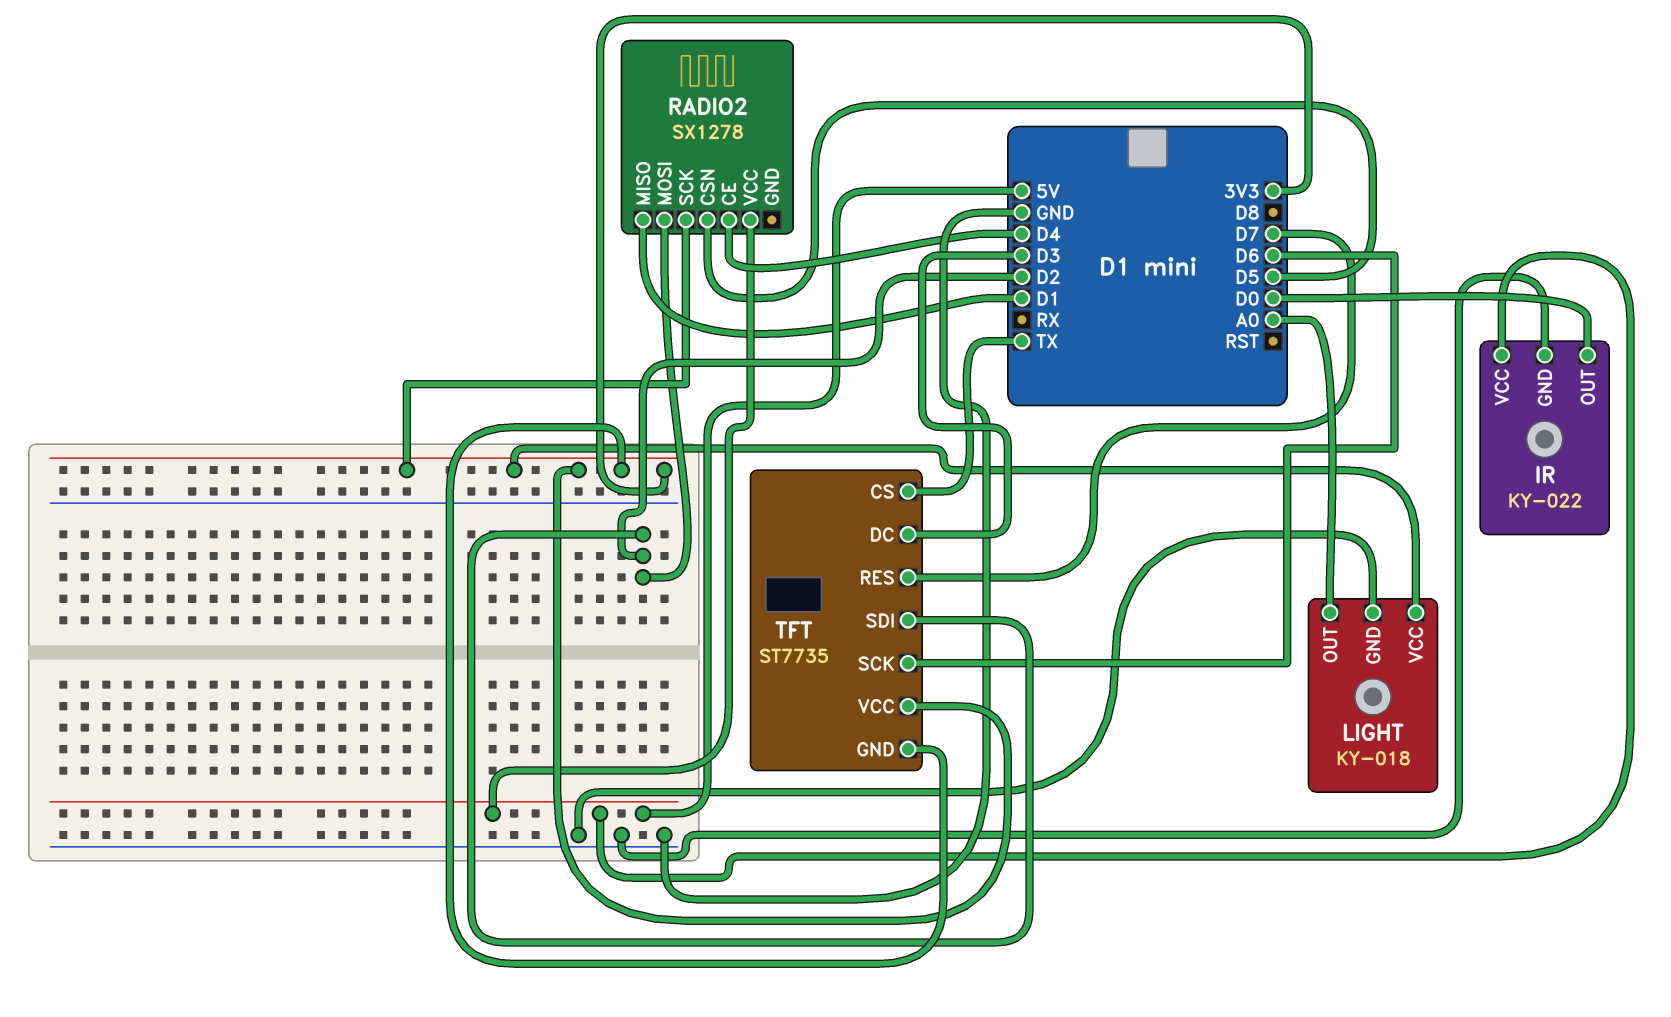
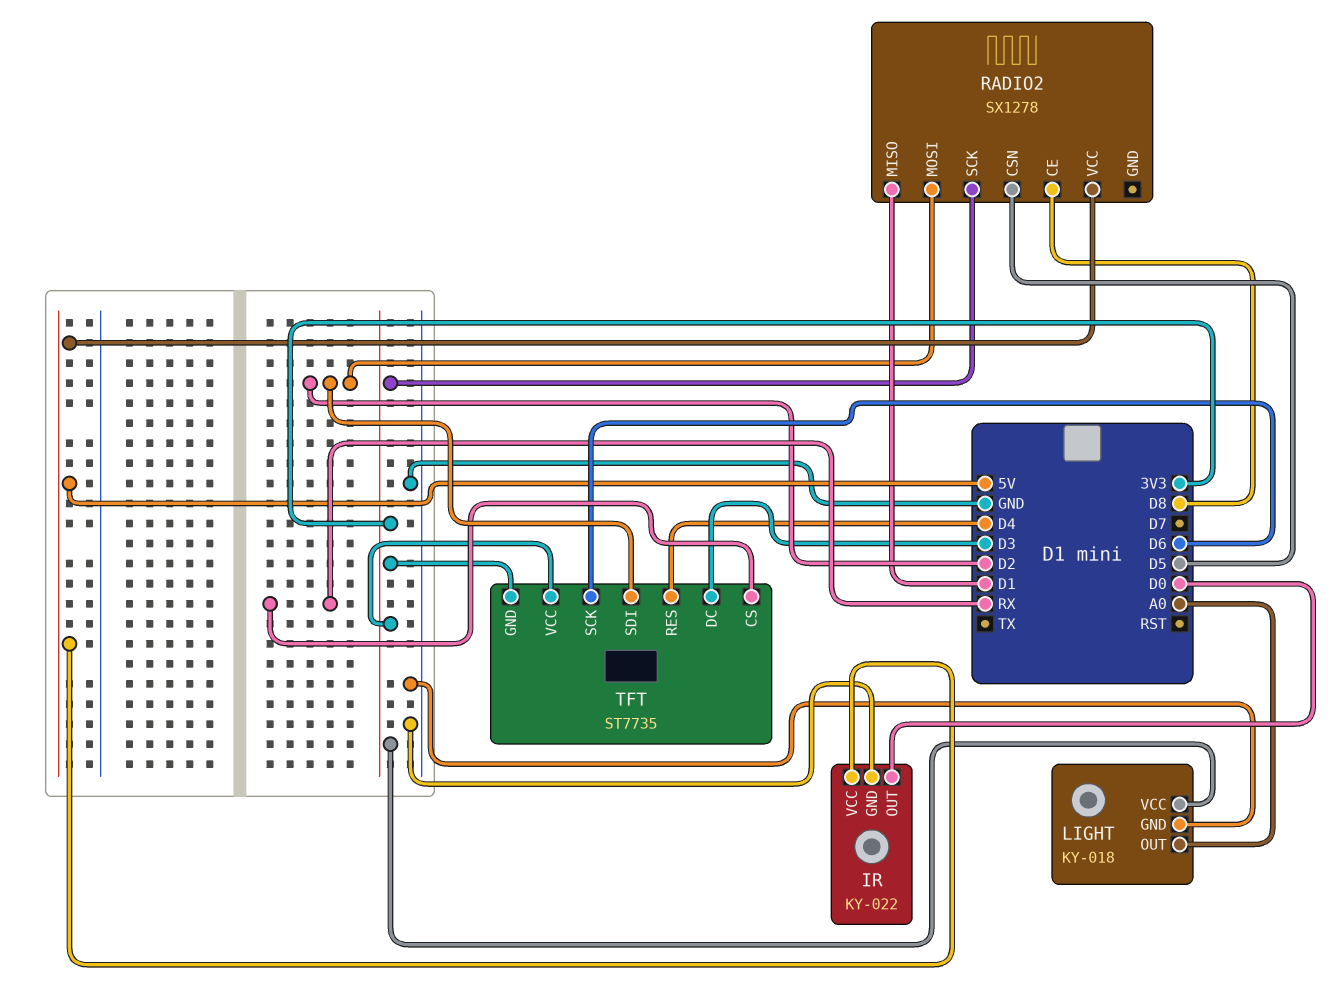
RADIO2 pin CE: D4 -> D8
TFT pin CS: TX -> RX
TFT pin RES: D7 -> D4

